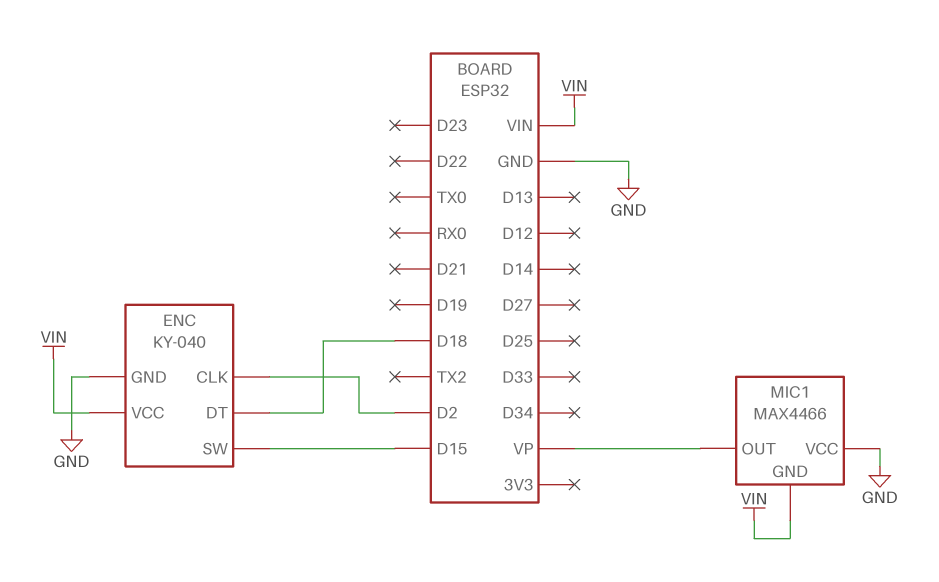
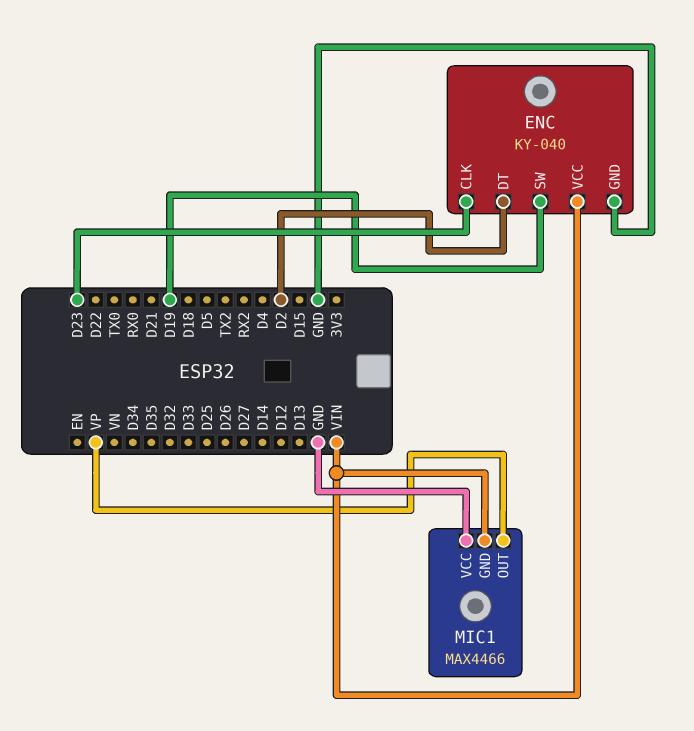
ENC pin CLK: D2 -> D23
ENC pin DT: D18 -> D2
ENC pin SW: D15 -> D19

